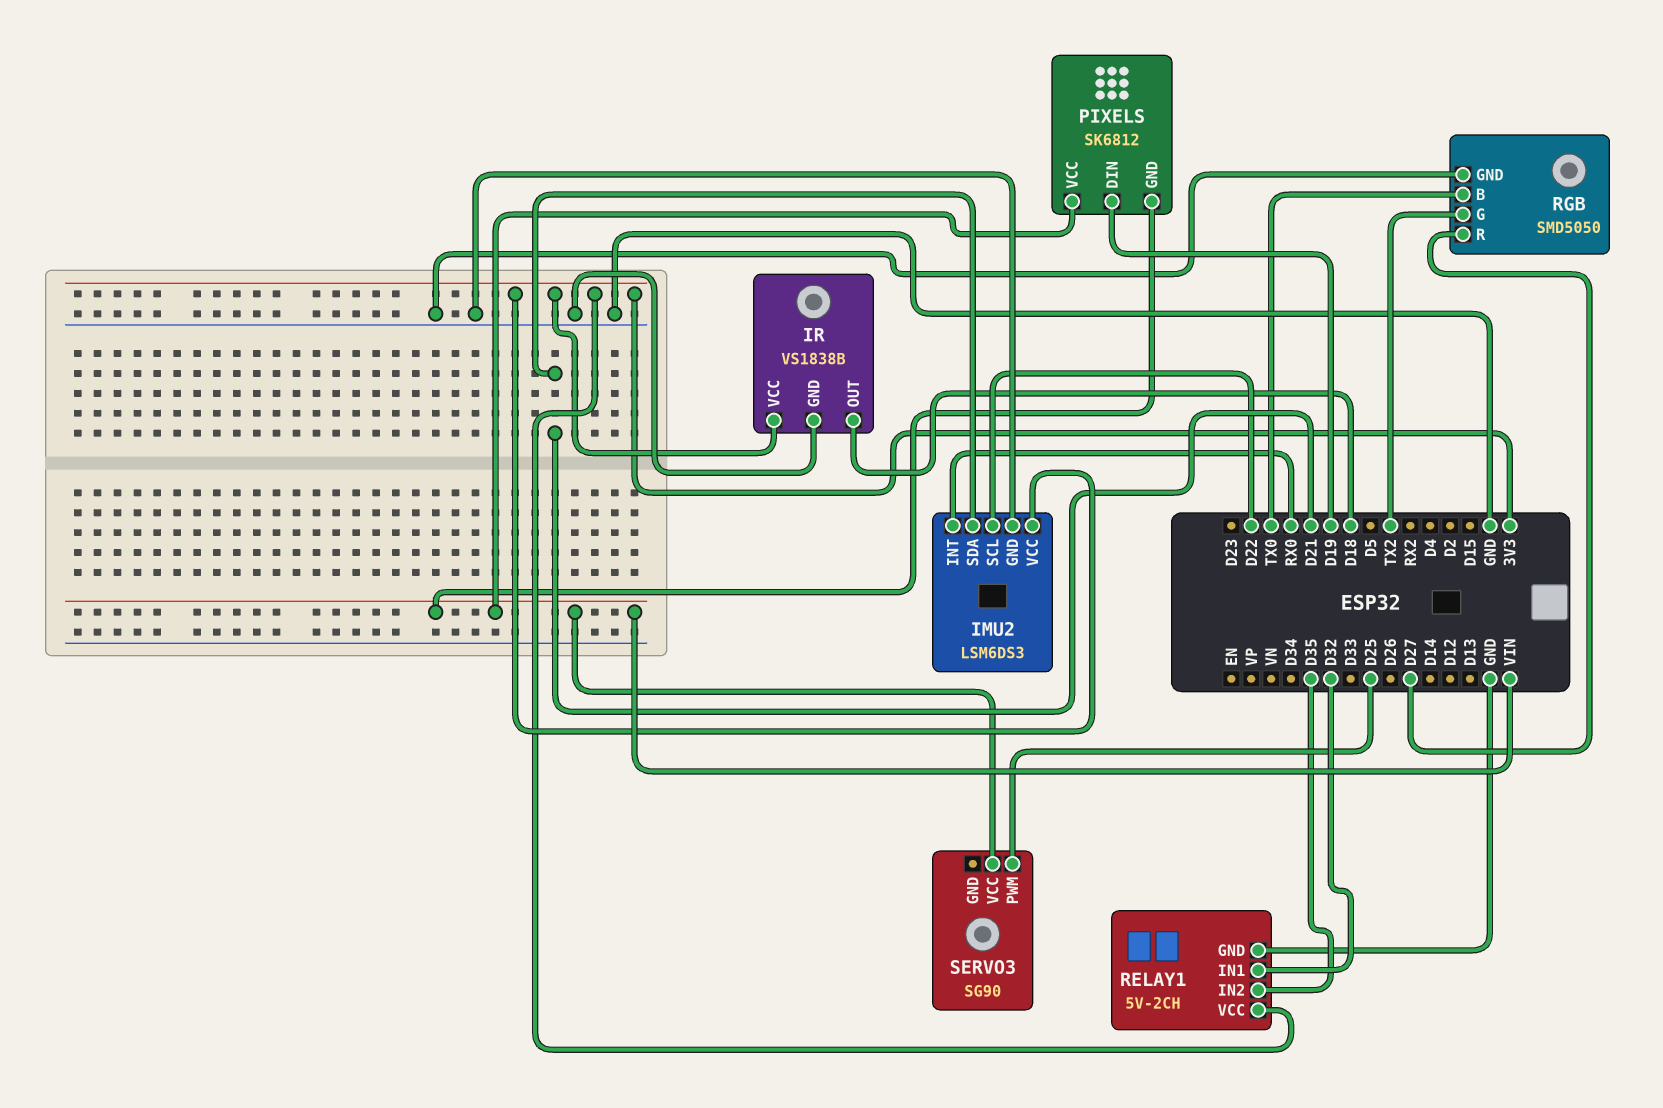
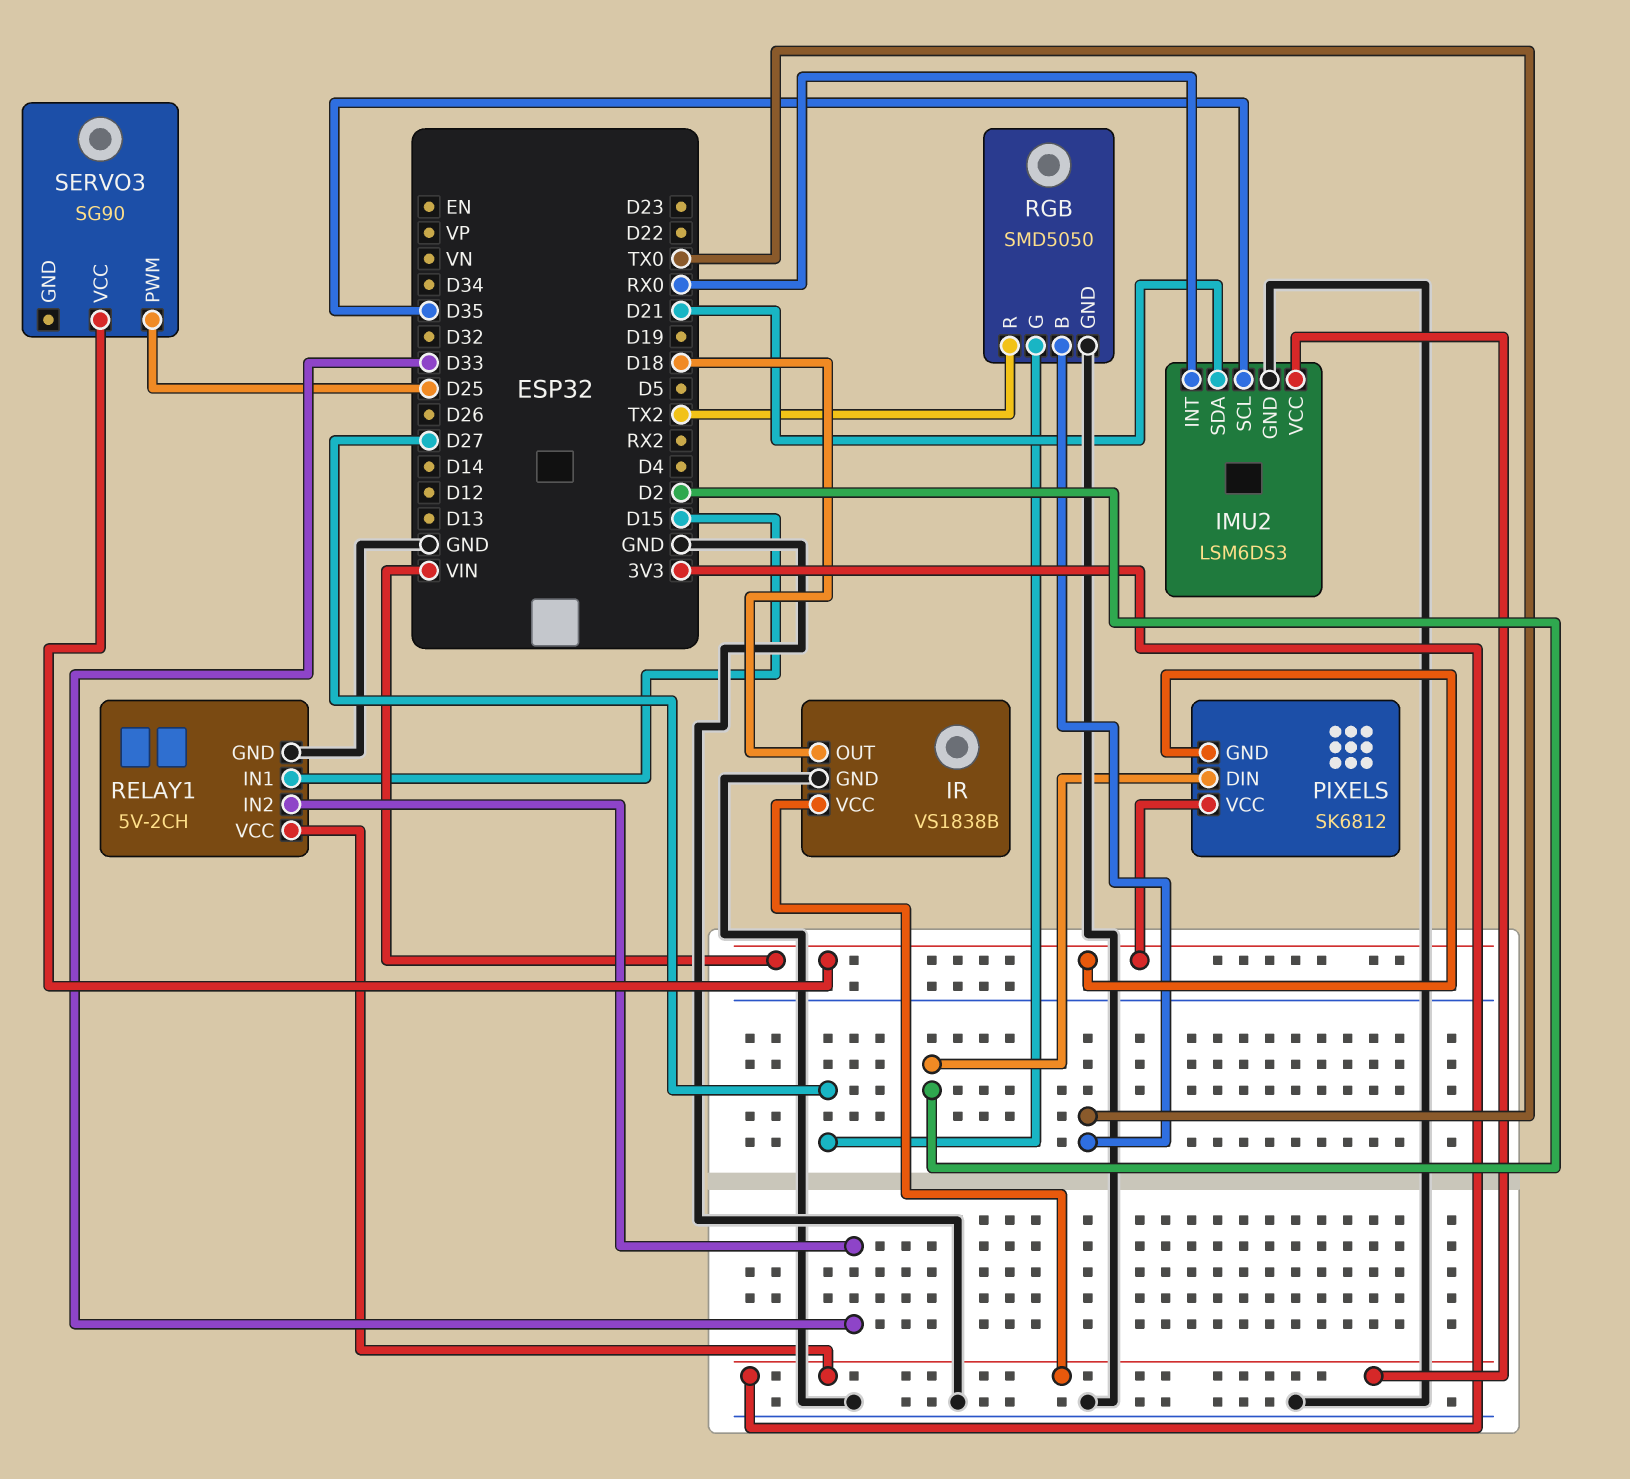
IMU2 pin SCL: D22 -> D35
PIXELS pin DIN: D19 -> D2
RELAY1 pin IN1: D32 -> D15
RELAY1 pin IN2: D35 -> D33
RGB pin G: TX2 -> D27
RGB pin R: D27 -> TX2

